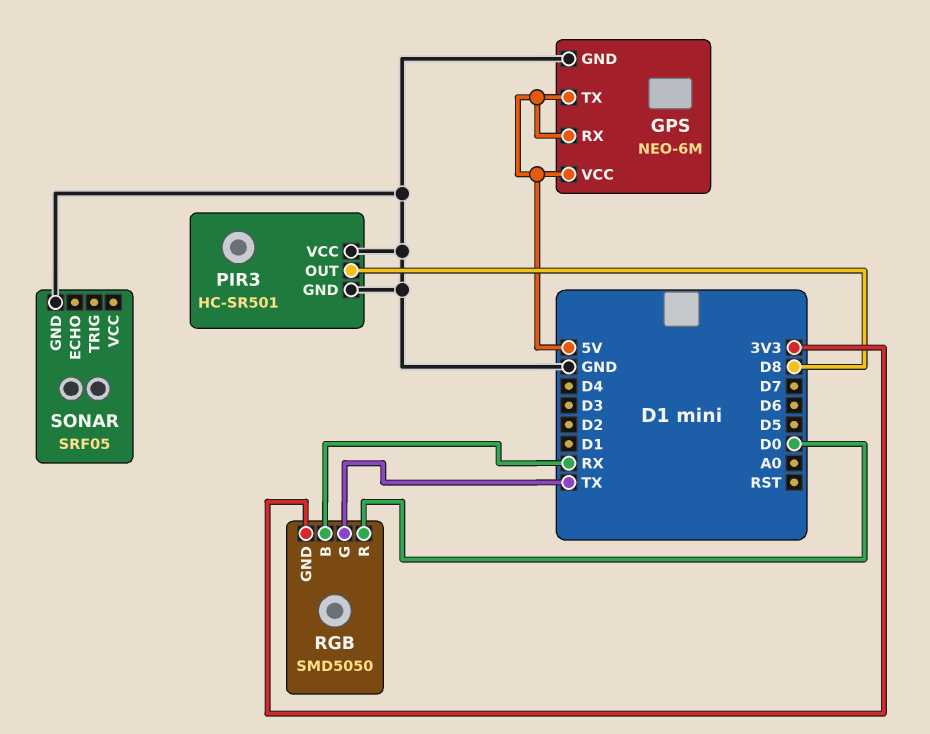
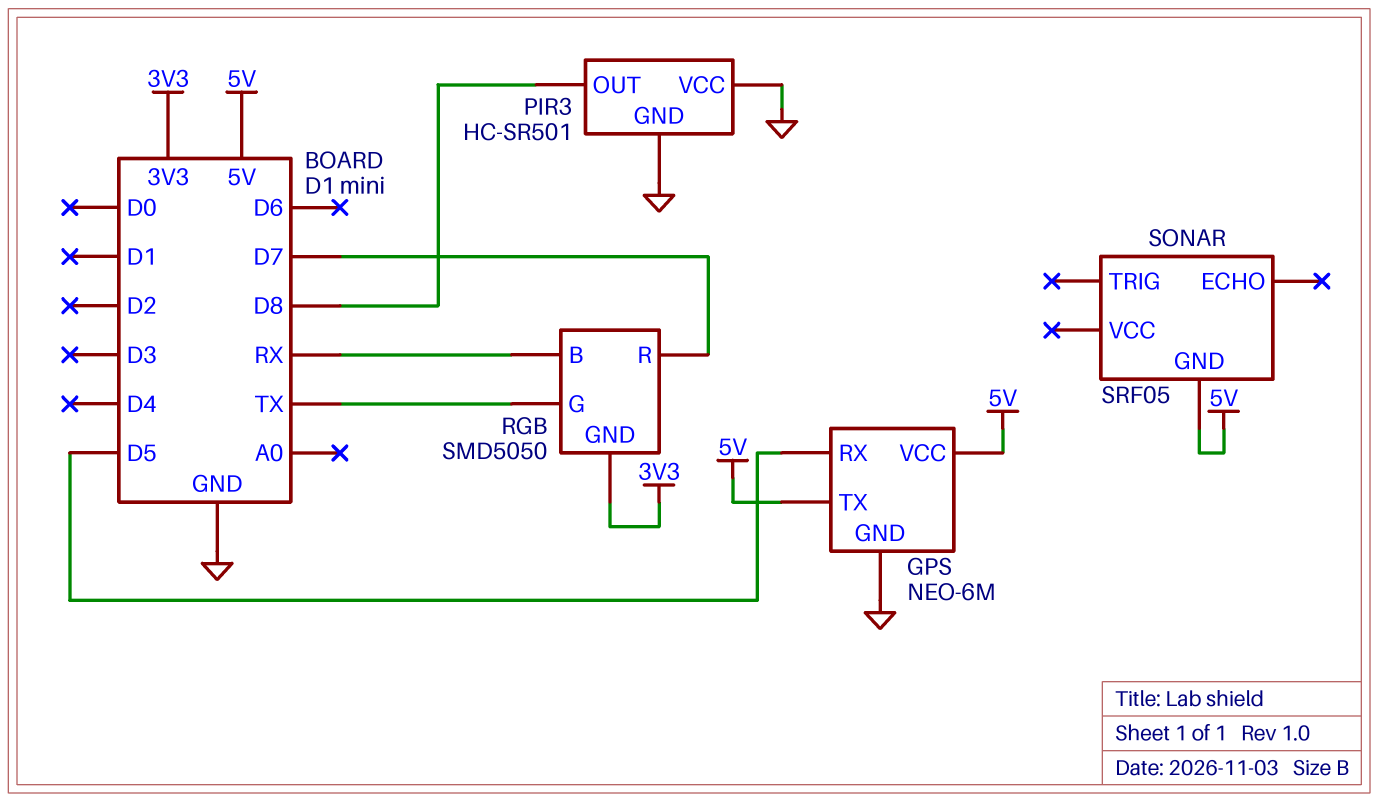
GPS pin RX: 5V -> D5
RGB pin R: D0 -> D7
SONAR pin GND: GND -> 5V

